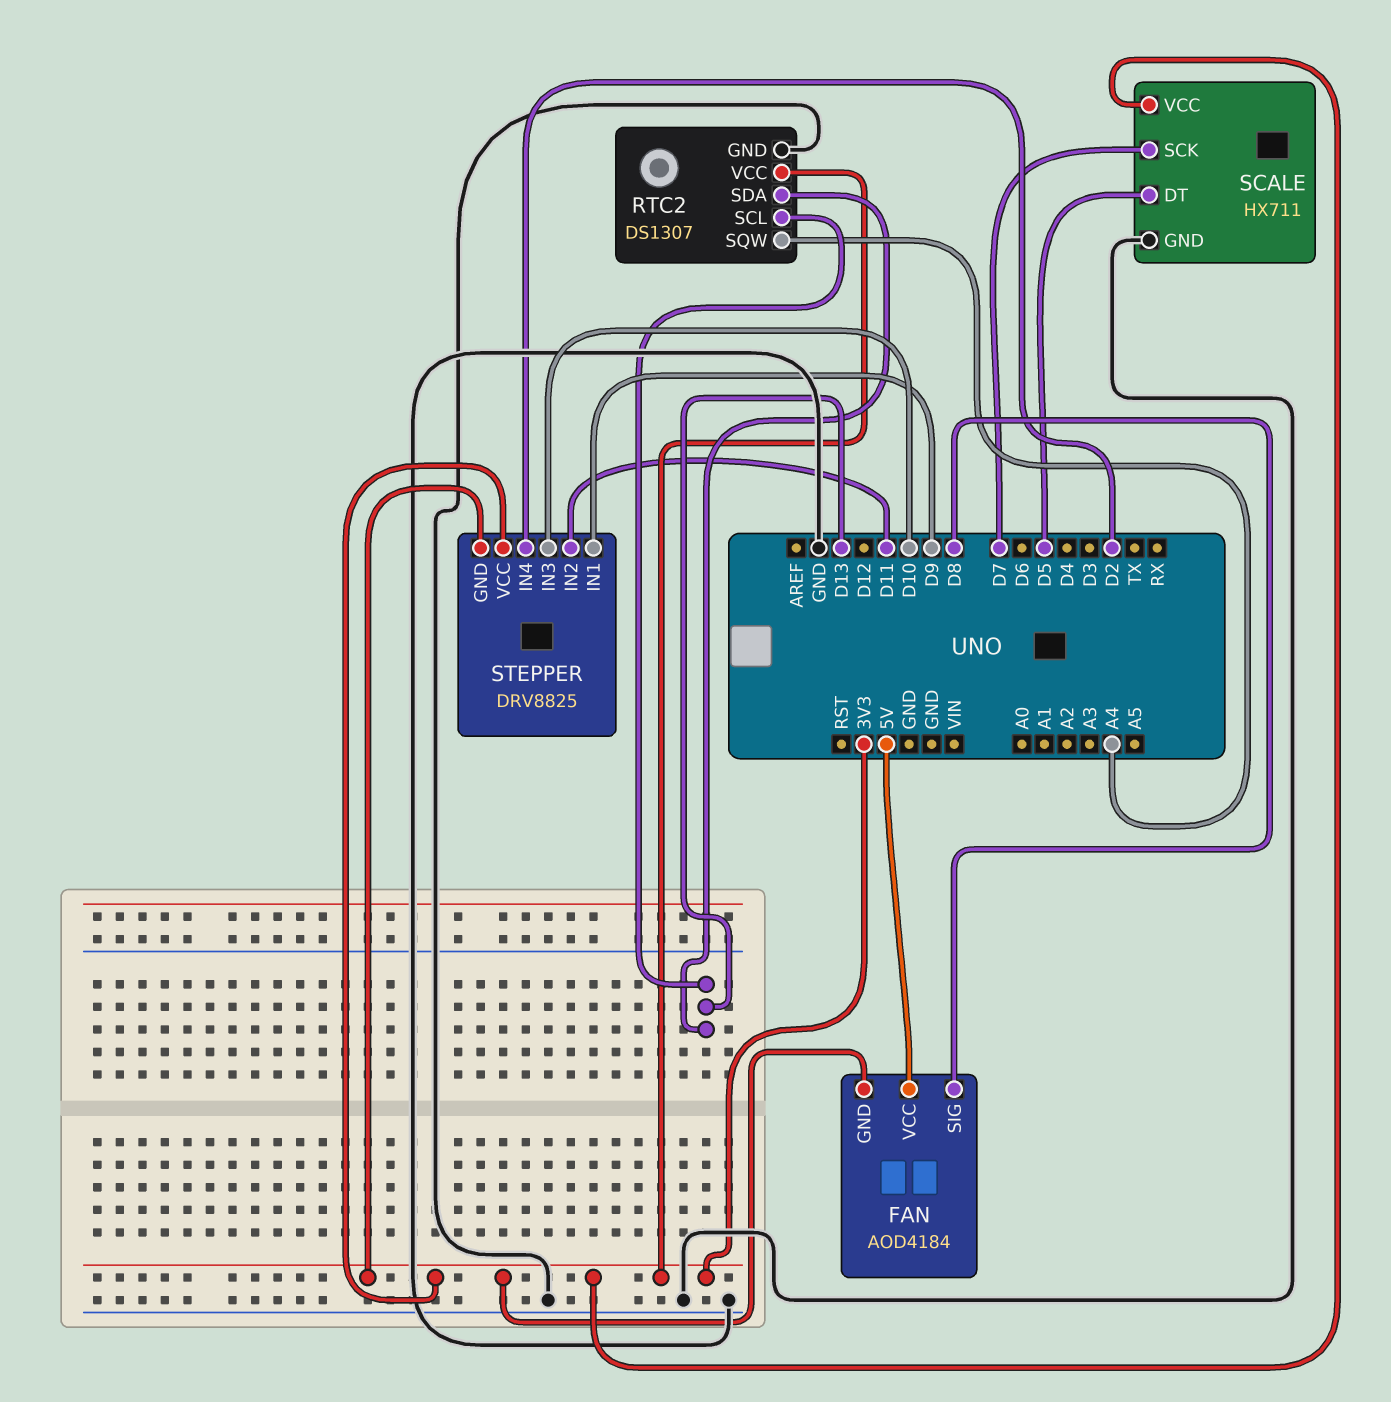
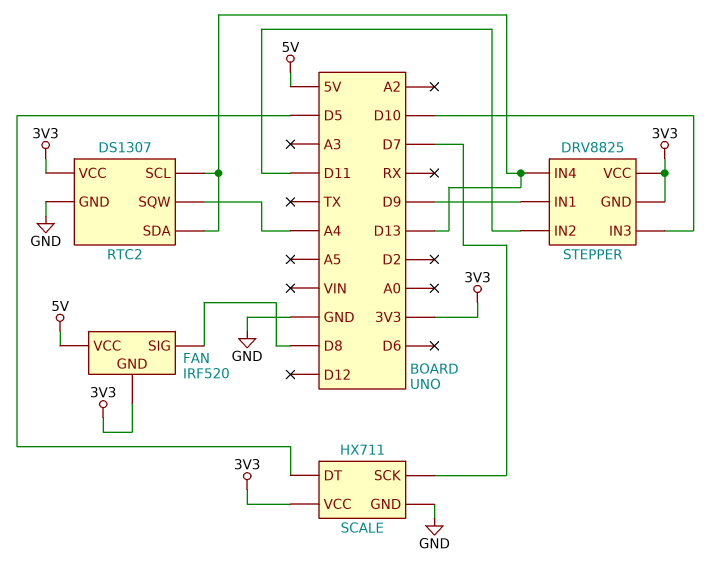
FAN: AOD4184 -> IRF520
STEPPER pin IN4: D2 -> D13

